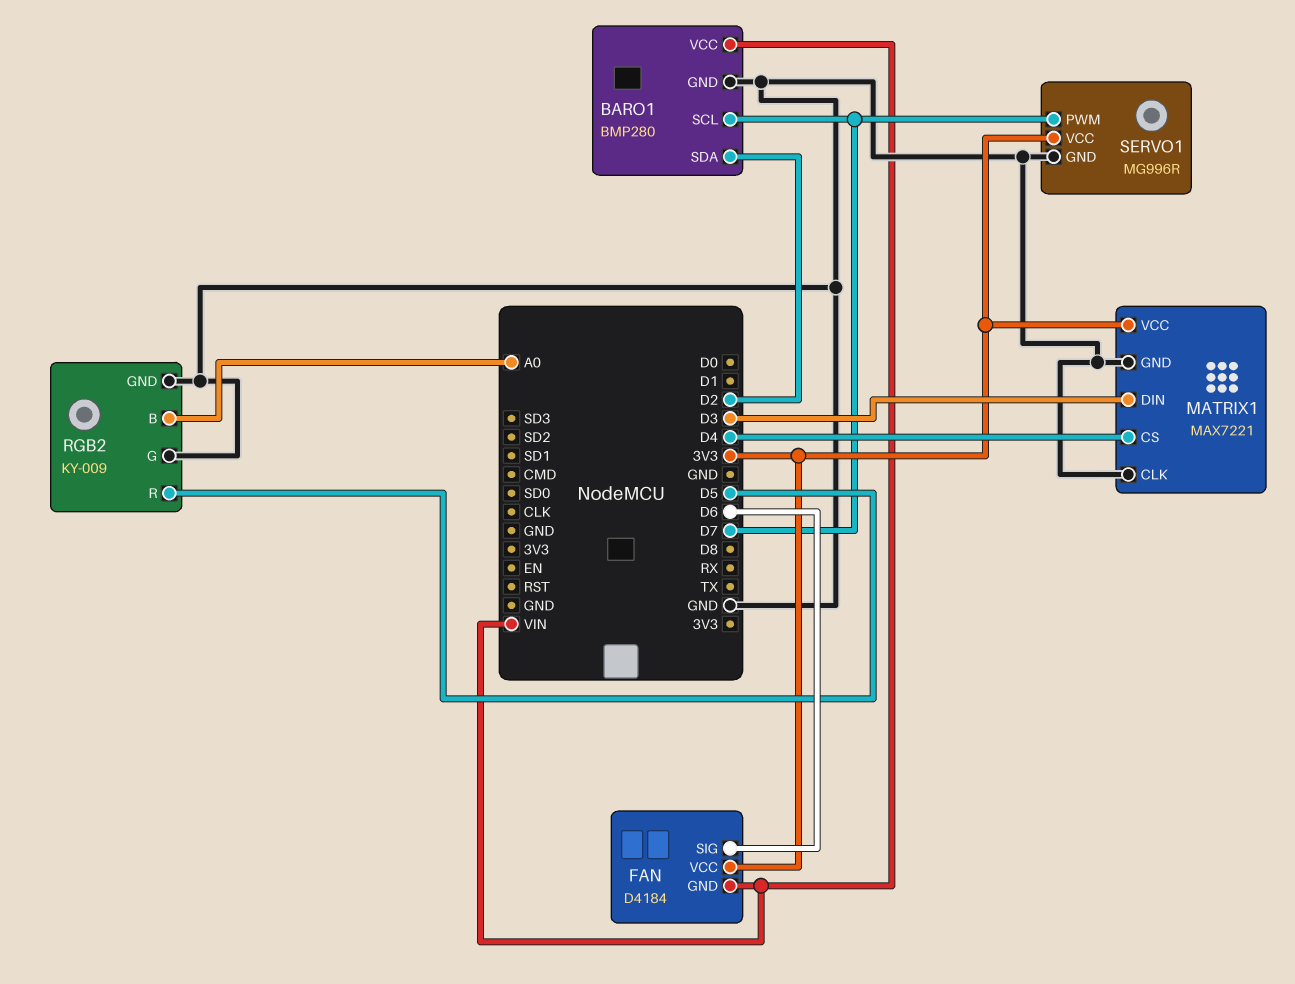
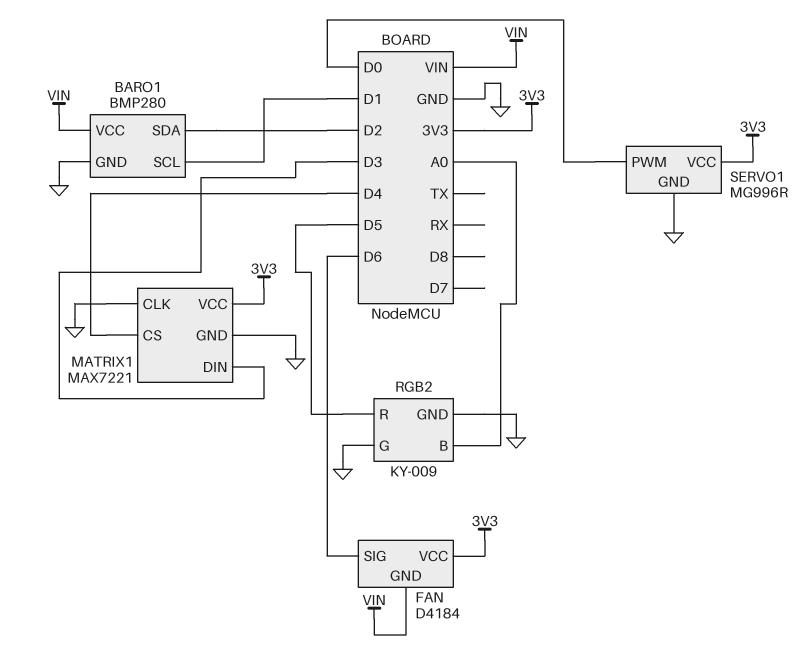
BARO1 pin SCL: D7 -> D1
SERVO1 pin PWM: D7 -> D0

